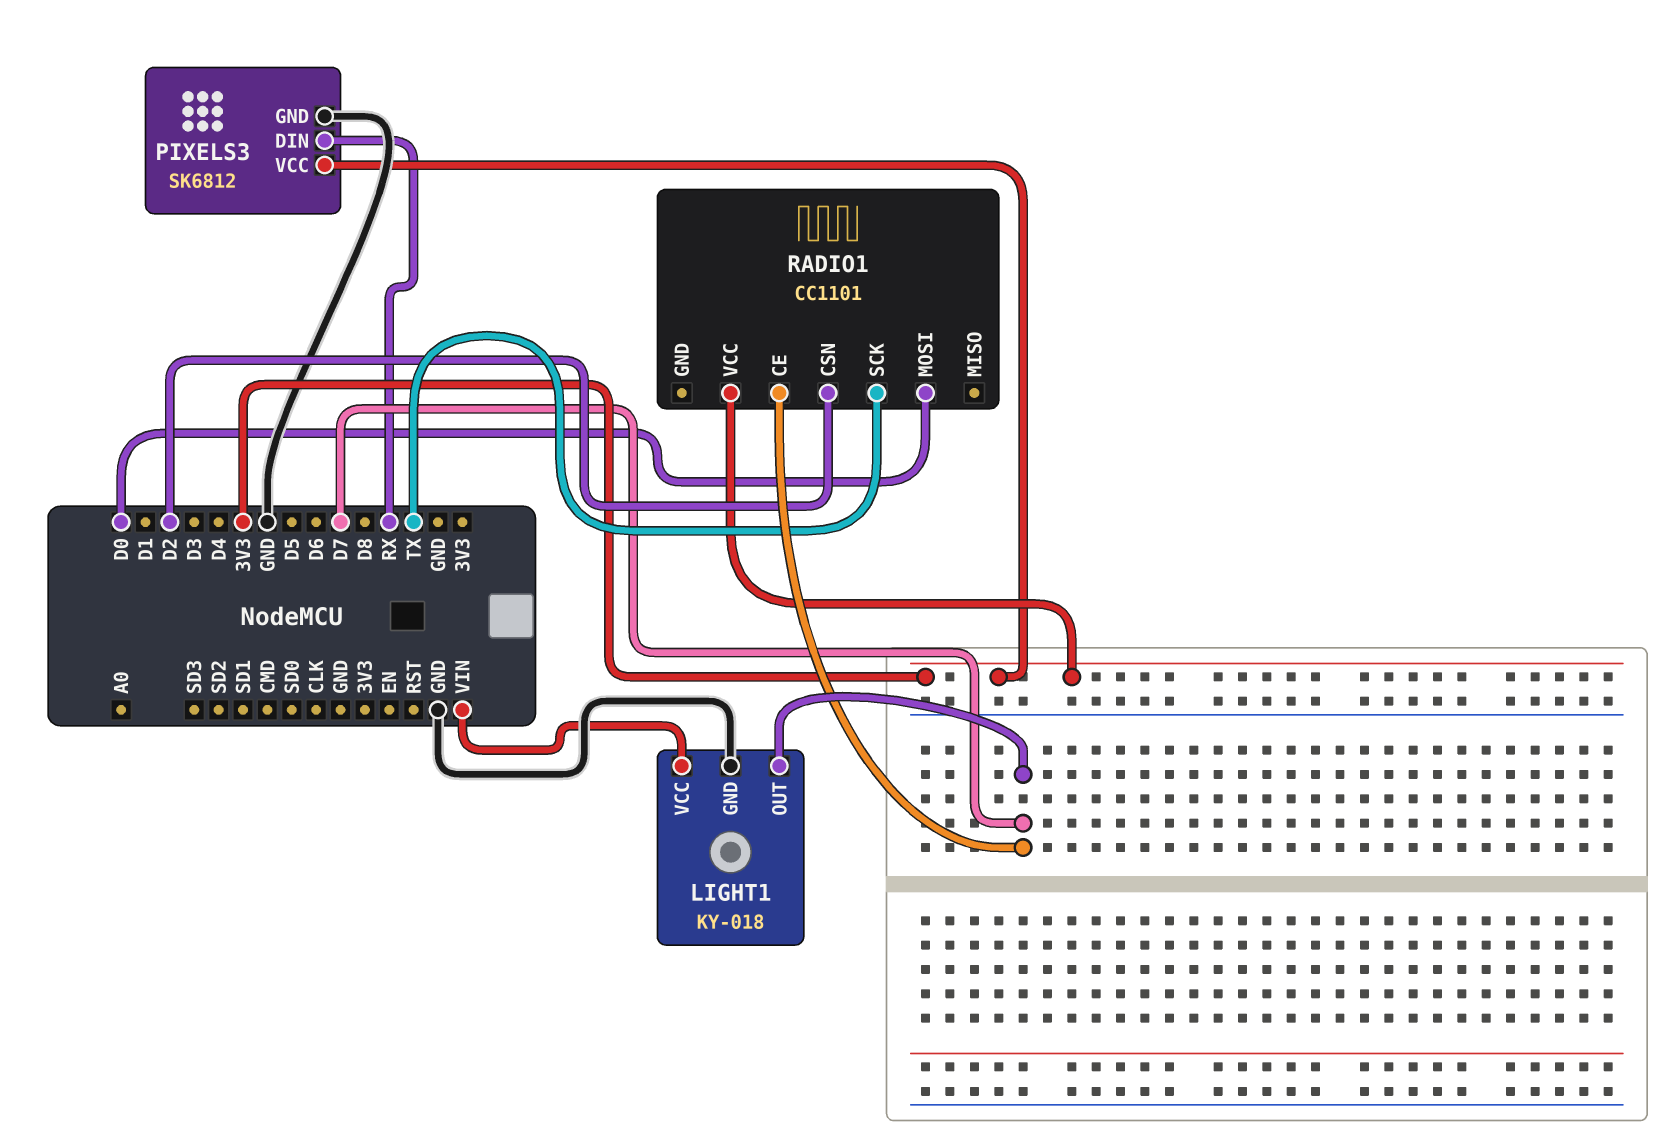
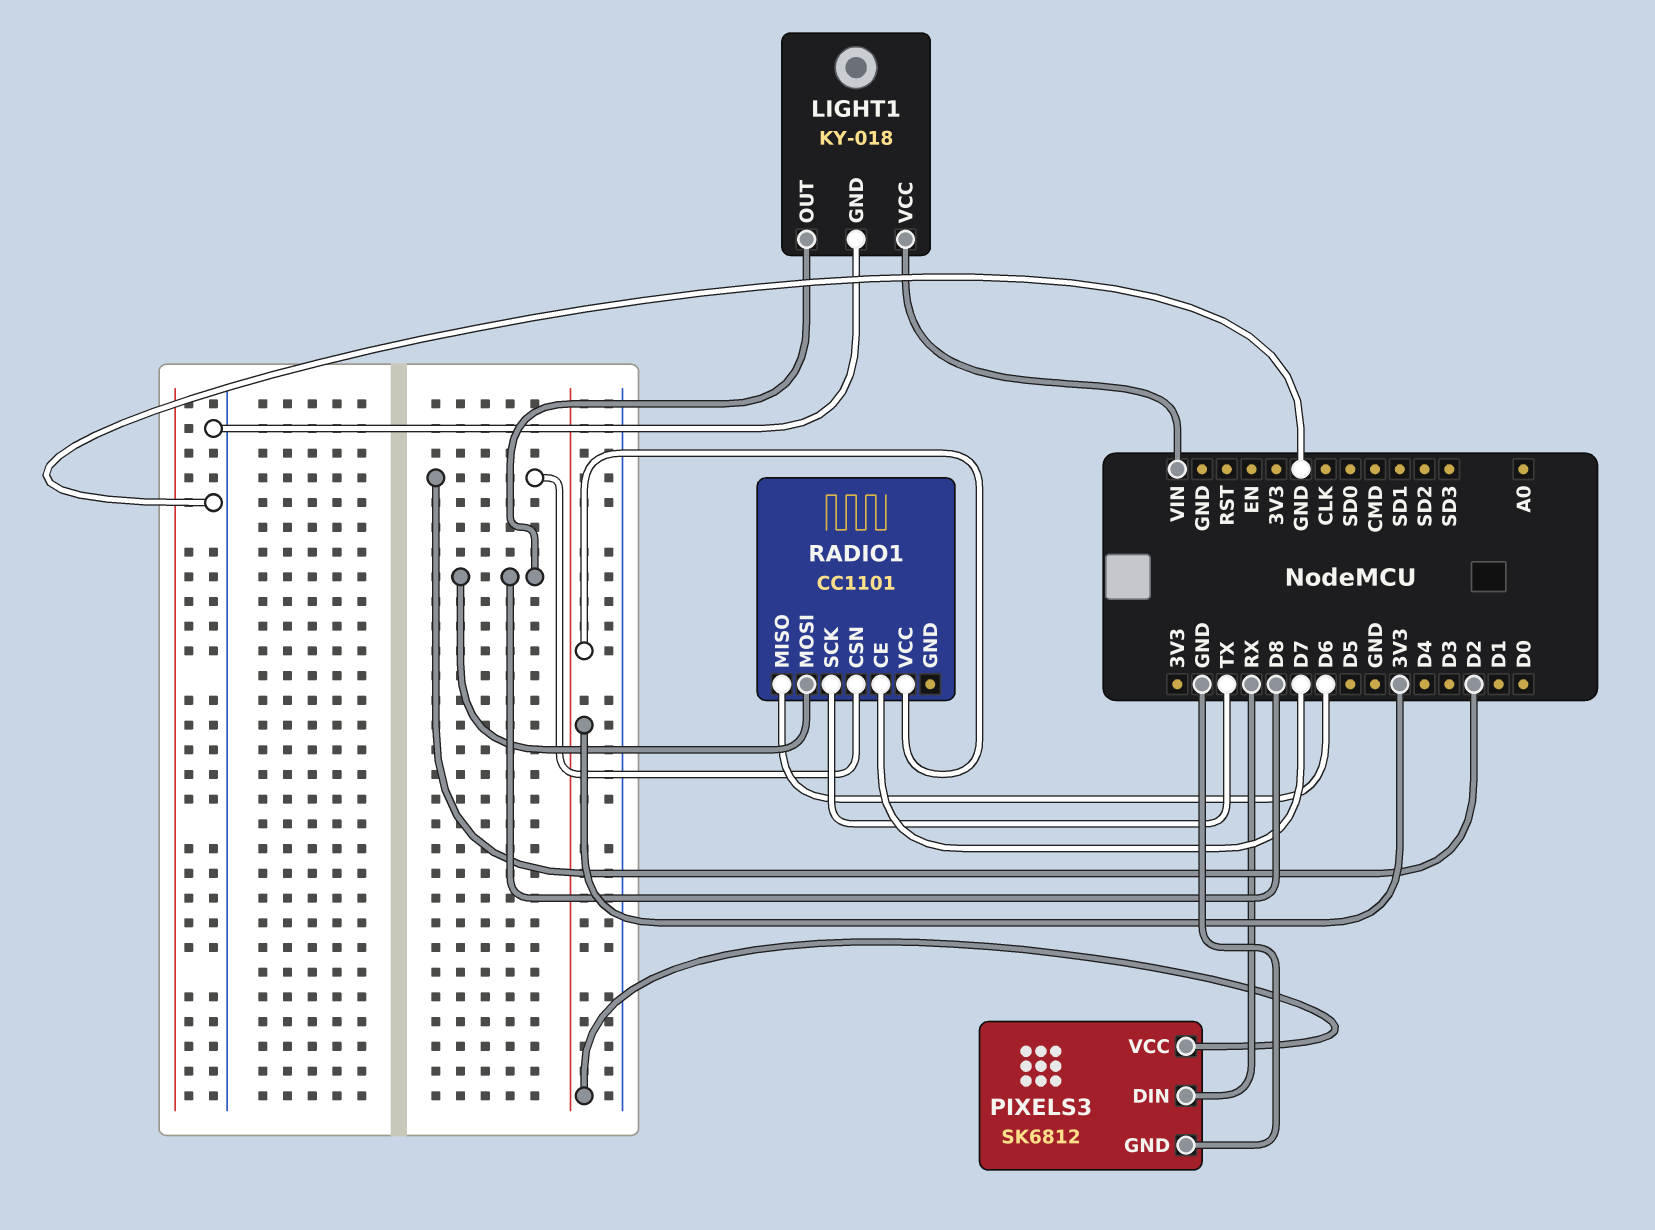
LIGHT1 pin OUT: D7 -> D8
RADIO1 pin MISO: none -> D6
RADIO1 pin MOSI: D0 -> D8

